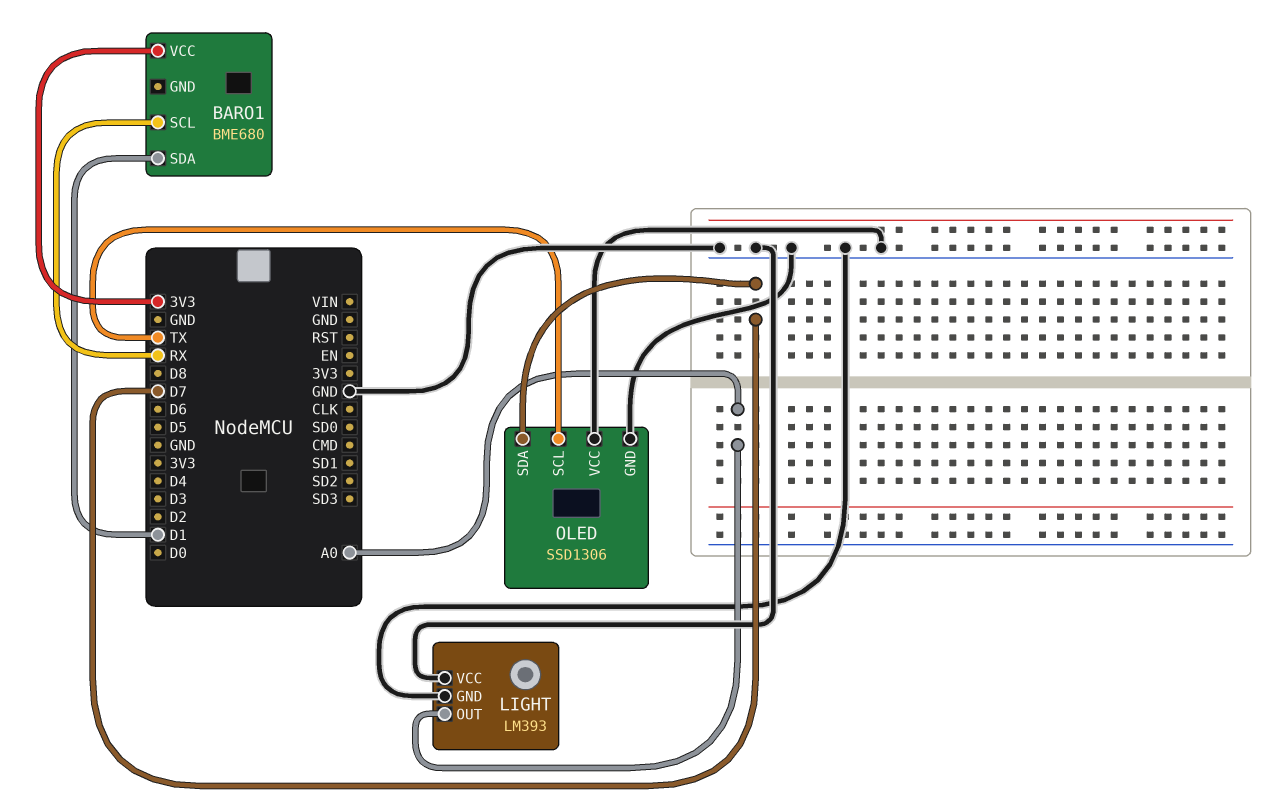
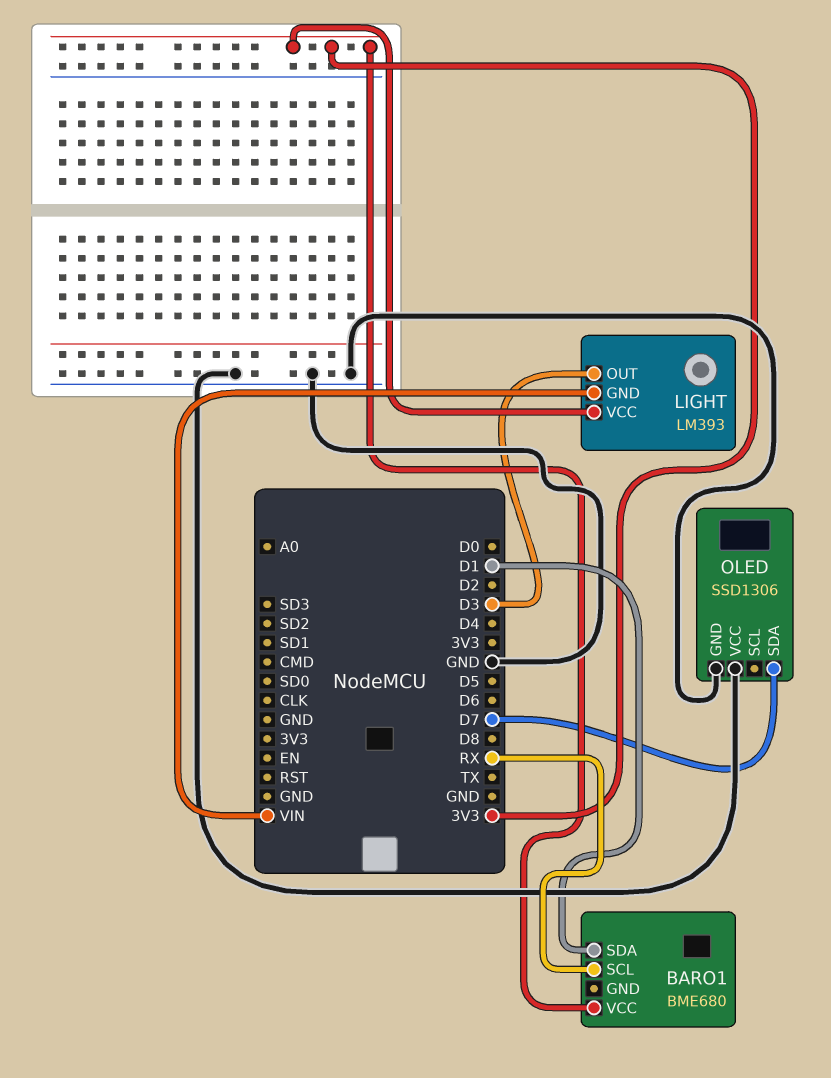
LIGHT pin GND: GND -> VIN
LIGHT pin OUT: A0 -> D3
LIGHT pin VCC: GND -> 3V3
OLED pin SCL: TX -> none

